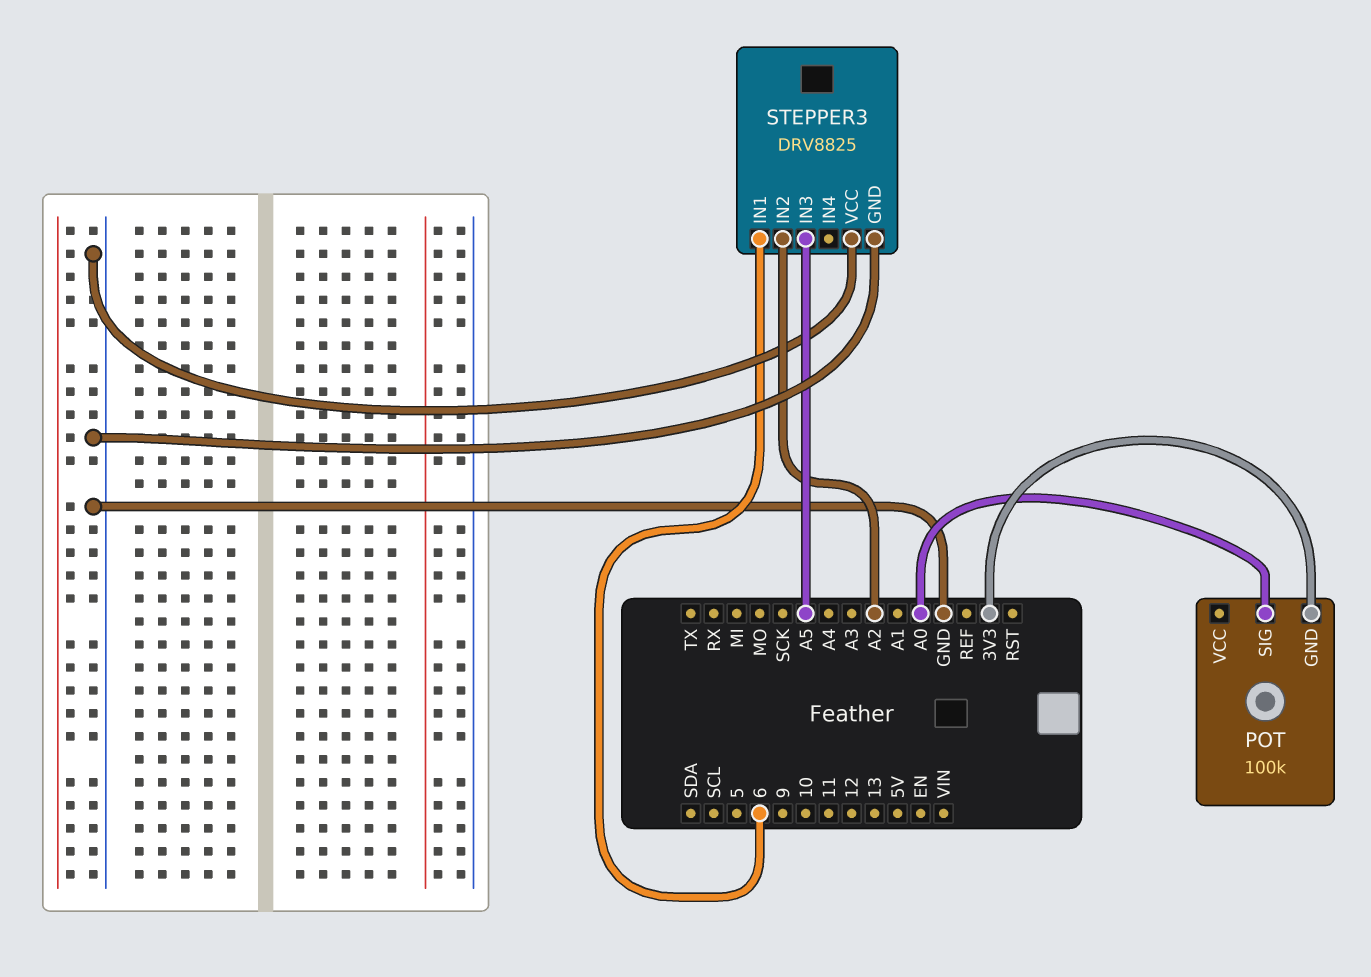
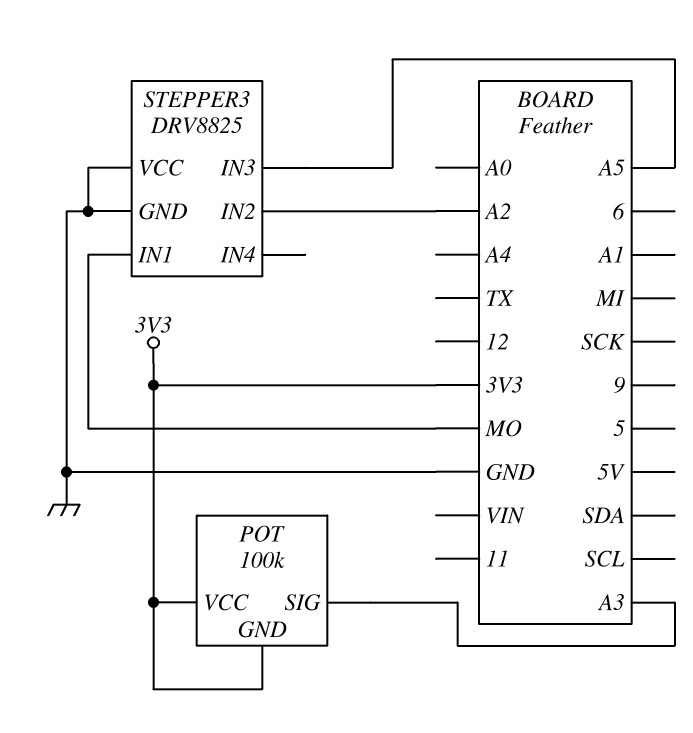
POT pin SIG: A0 -> A3
POT pin VCC: none -> 3V3
STEPPER3 pin IN1: 6 -> MO

